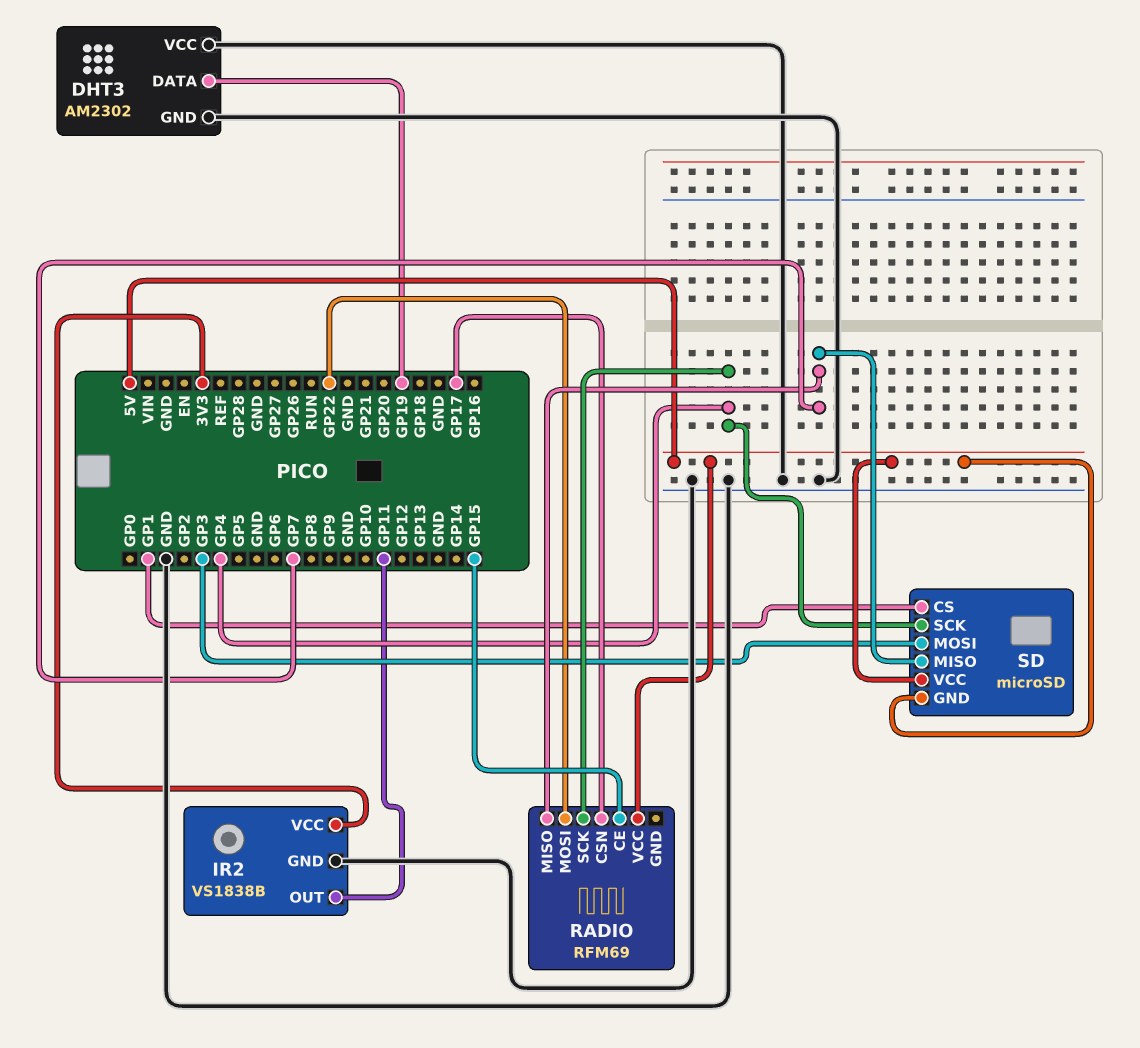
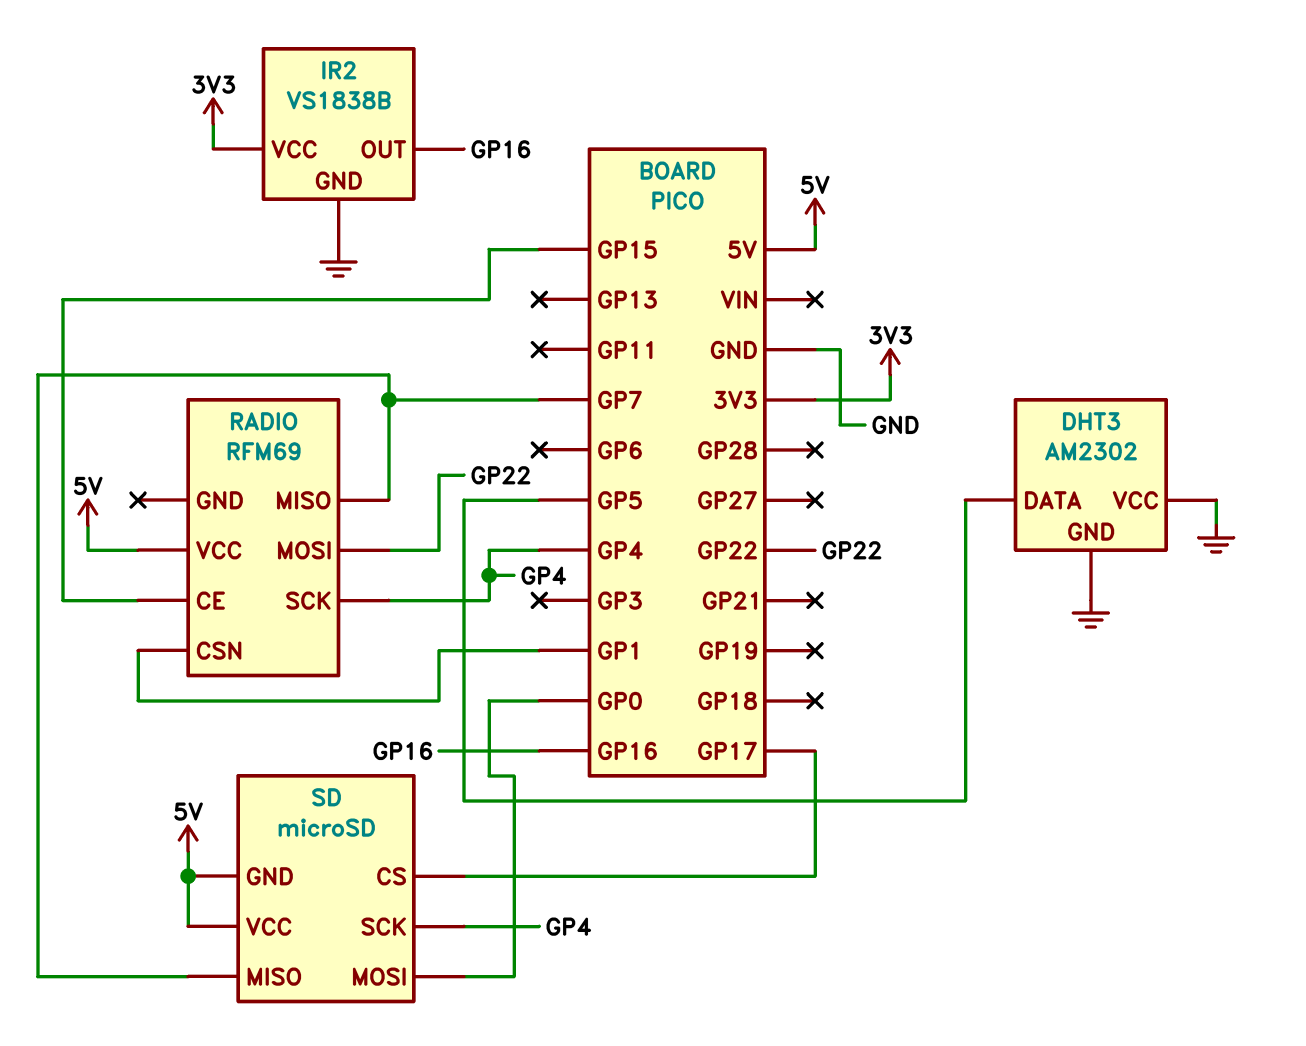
DHT3 pin DATA: GP19 -> GP5
IR2 pin OUT: GP11 -> GP16
RADIO pin CSN: GP17 -> GP1
SD pin CS: GP1 -> GP17
SD pin MOSI: GP3 -> GP0

